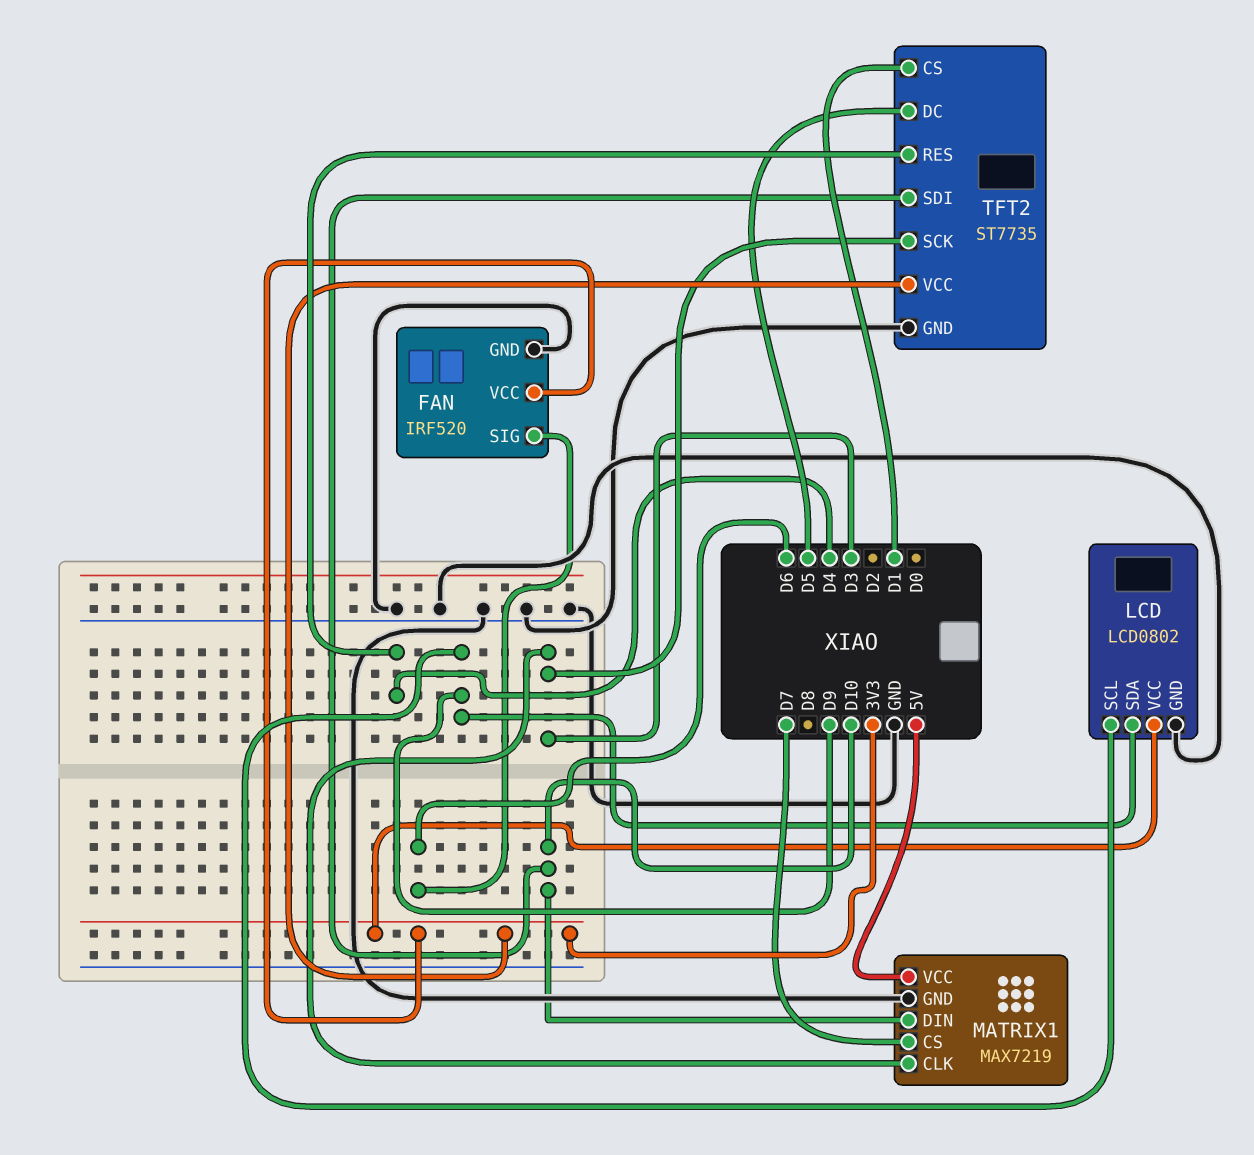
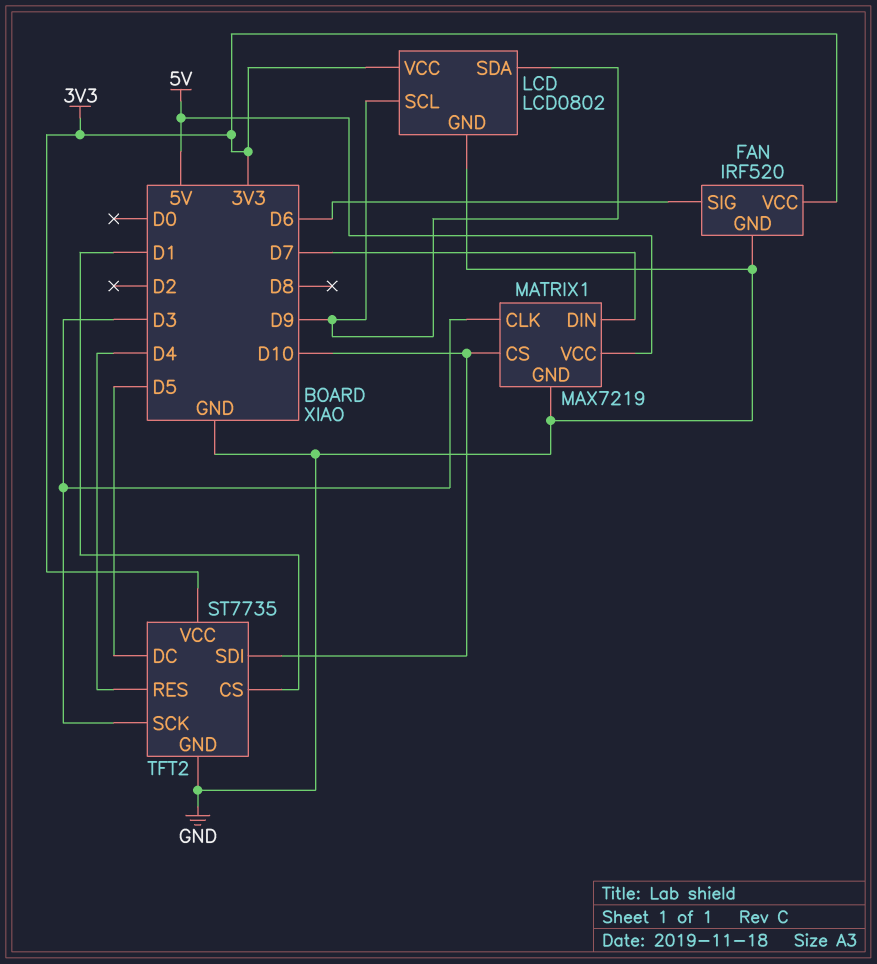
MATRIX1 pin CS: D7 -> D10
MATRIX1 pin DIN: D10 -> D7

